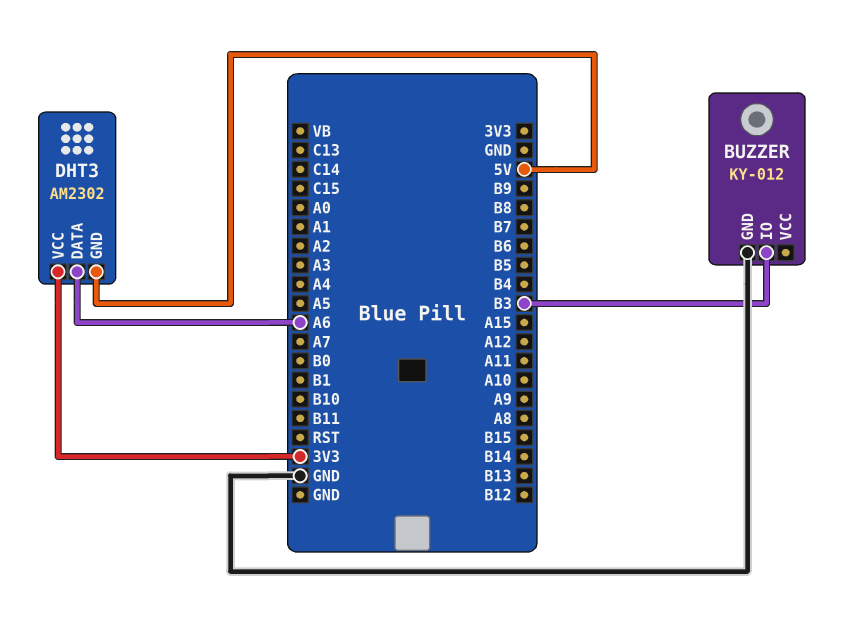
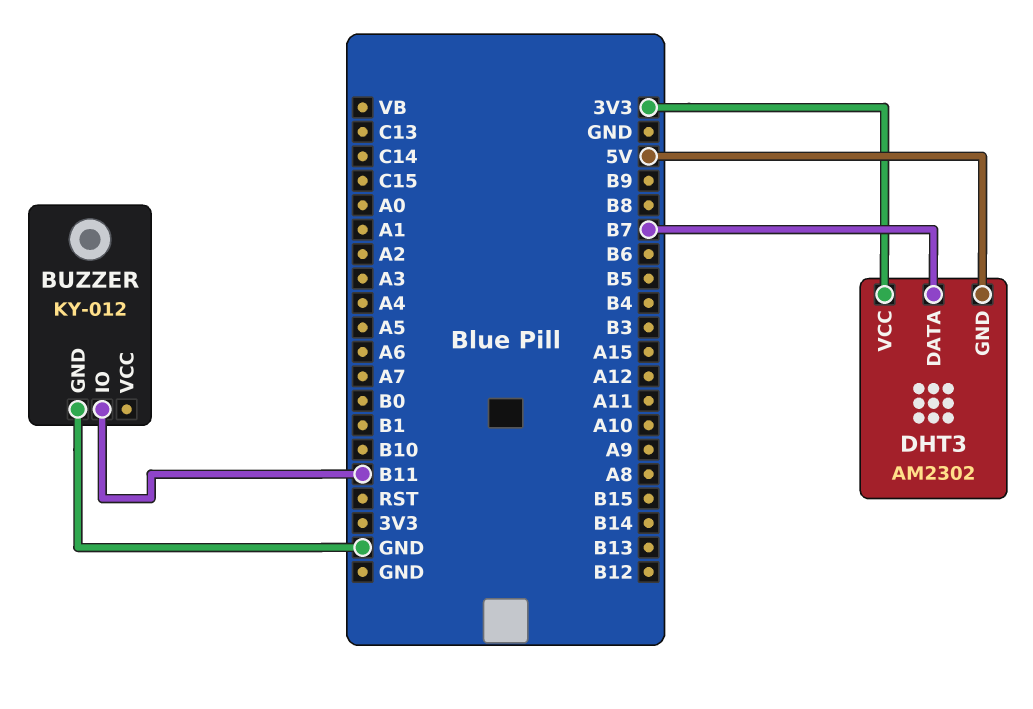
BUZZER pin IO: B3 -> B11
DHT3 pin DATA: A6 -> B7

